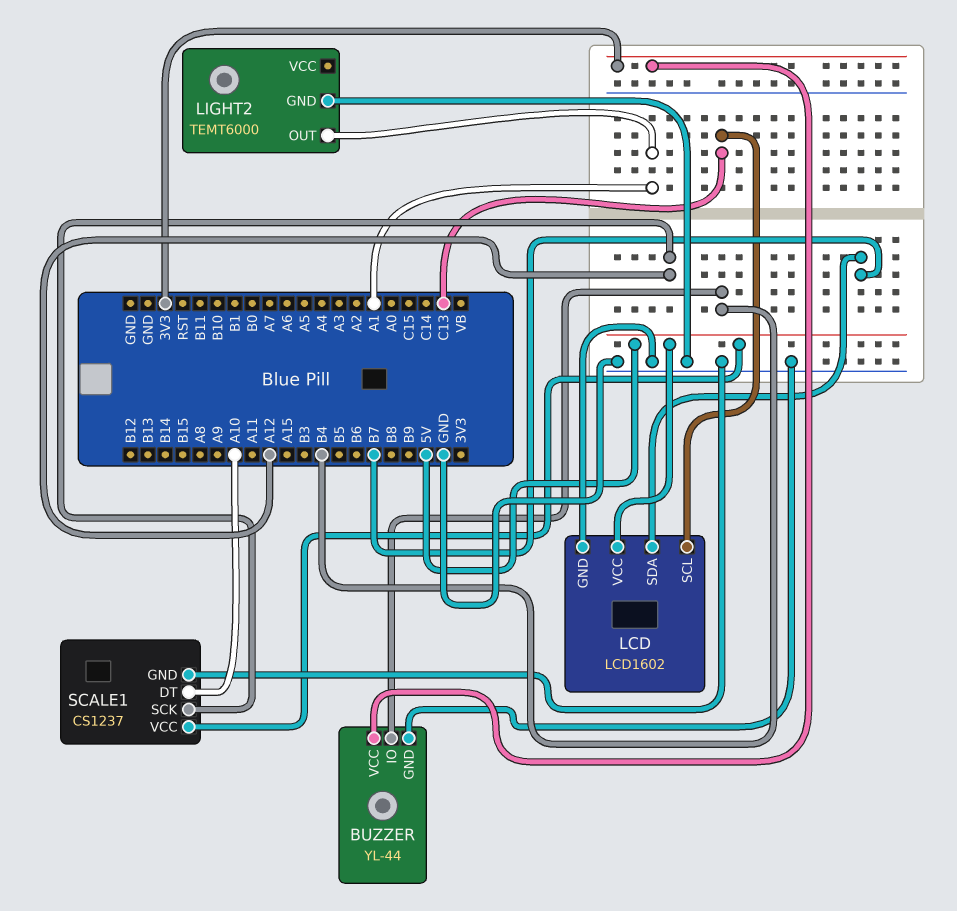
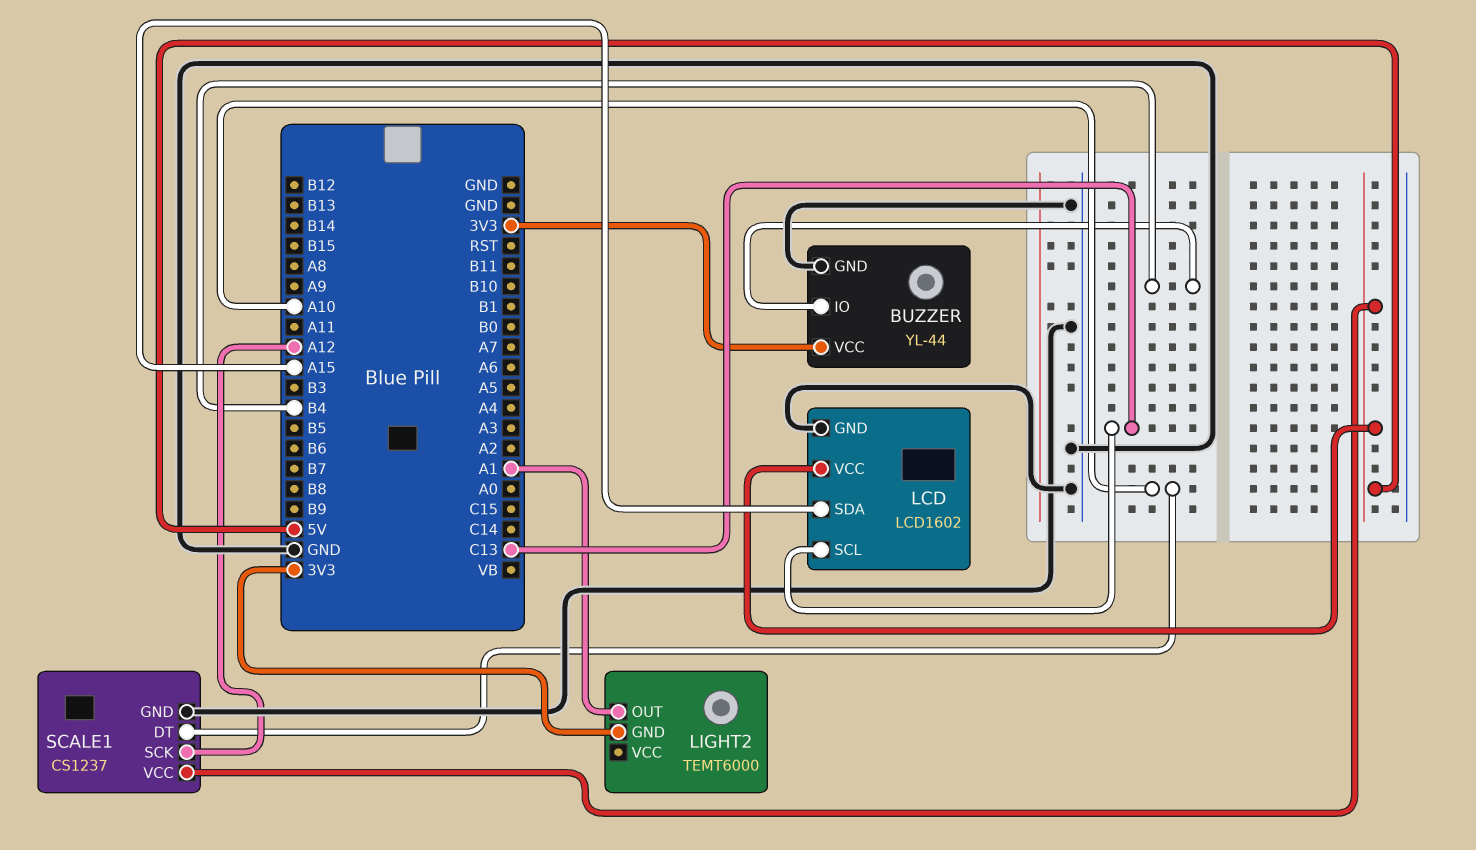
LCD pin SDA: B7 -> A15
LIGHT2 pin GND: GND -> 3V3

